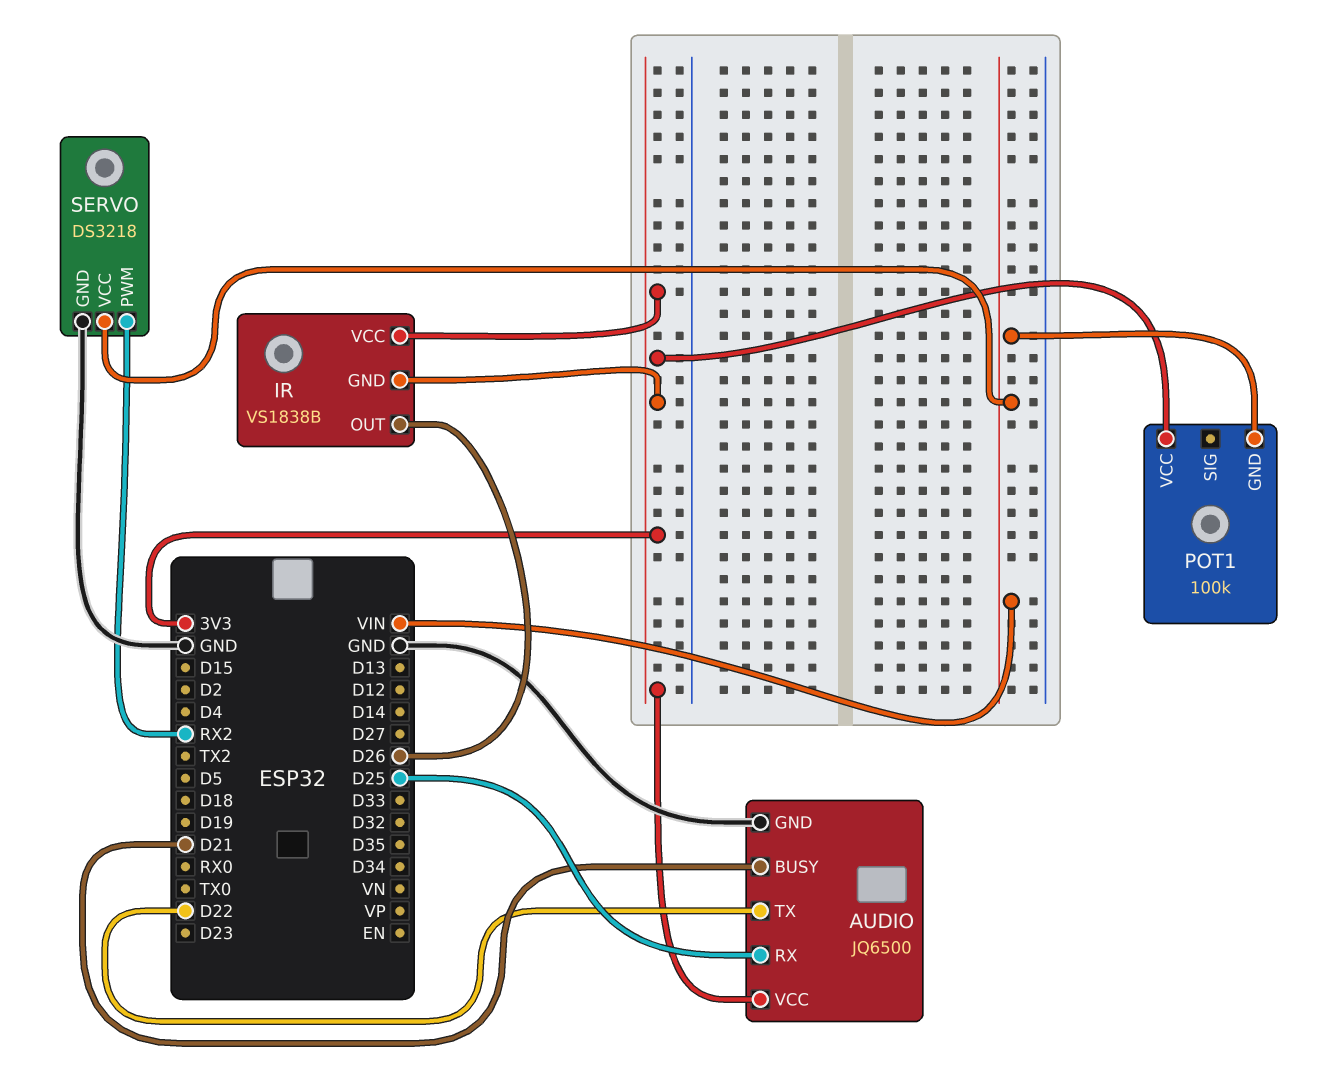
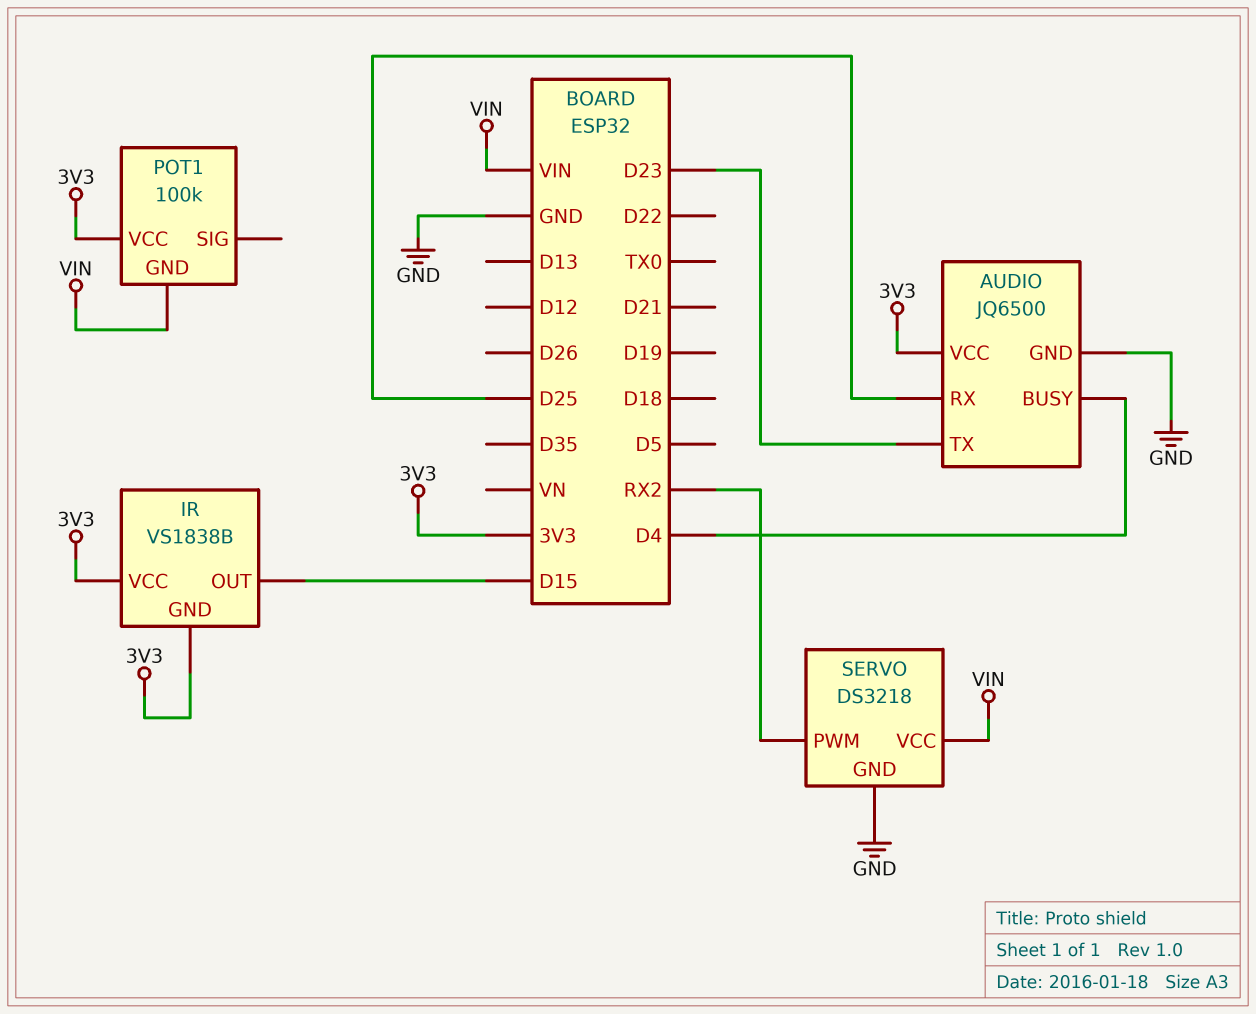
AUDIO pin BUSY: D21 -> D4
AUDIO pin TX: D22 -> D23
IR pin OUT: D26 -> D15

